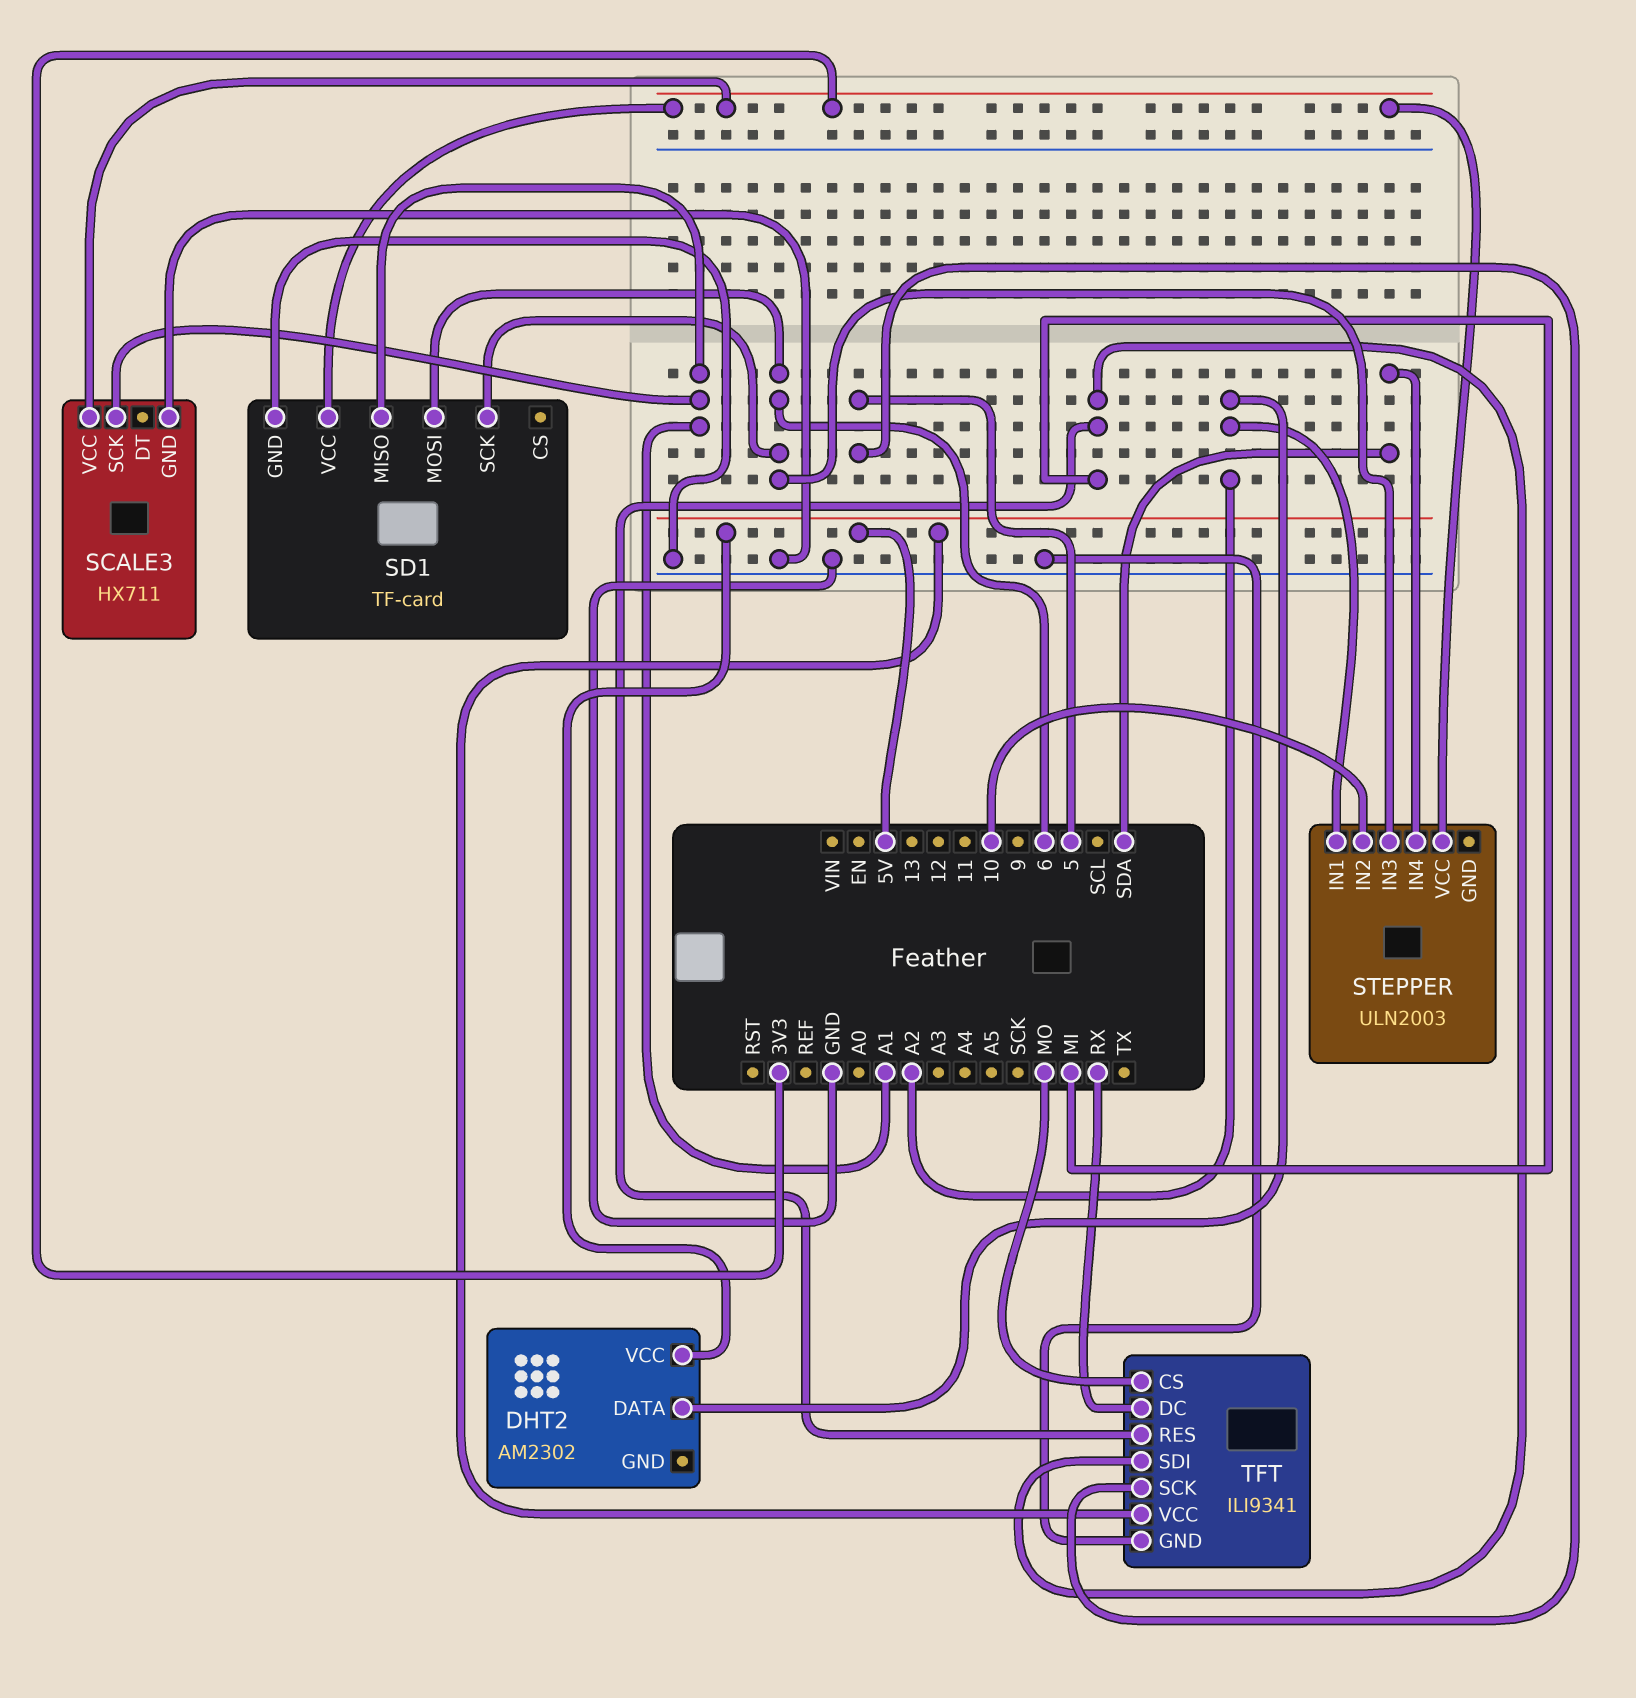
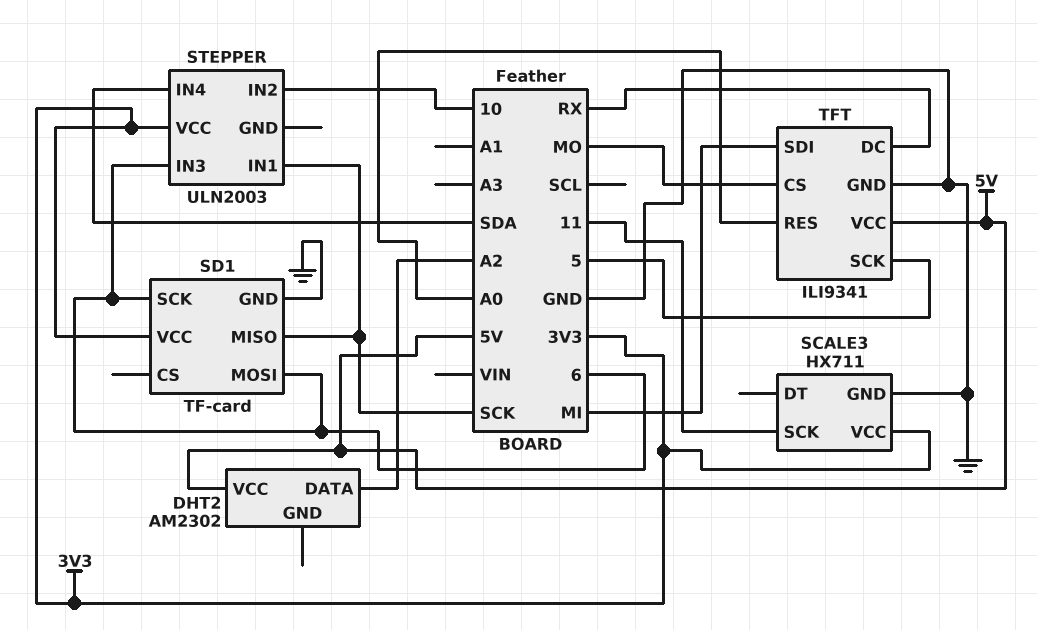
SCALE3 pin SCK: A1 -> 11
SD1 pin MISO: A1 -> SCK
STEPPER pin IN1: A2 -> SCK
TFT pin RES: MI -> A0

